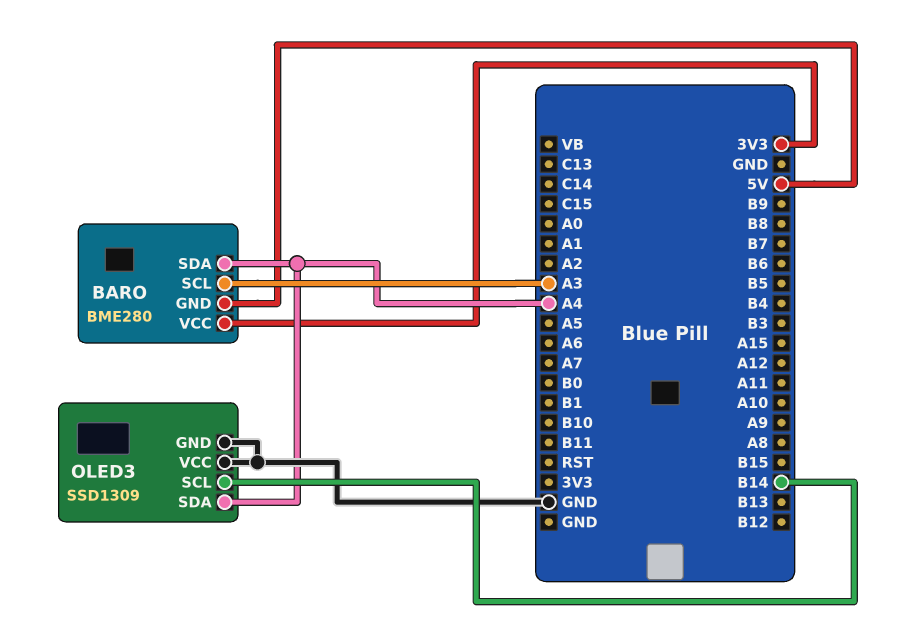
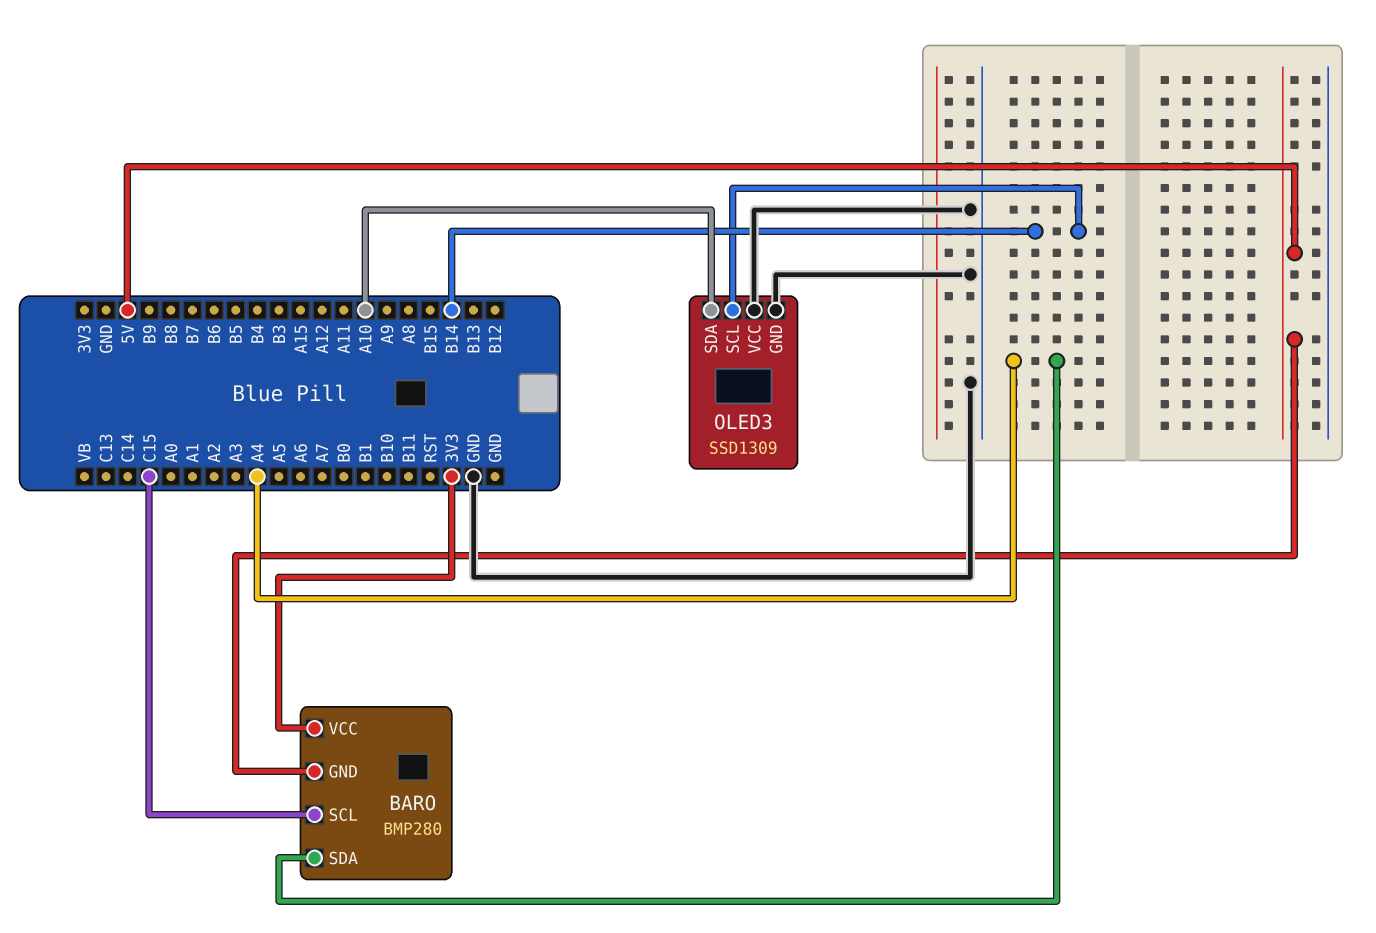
BARO: BME280 -> BMP280
BARO pin SCL: A3 -> C15
OLED3 pin SDA: A4 -> A10

